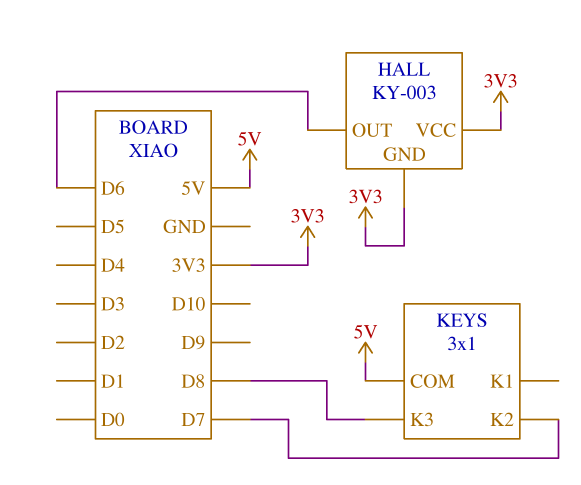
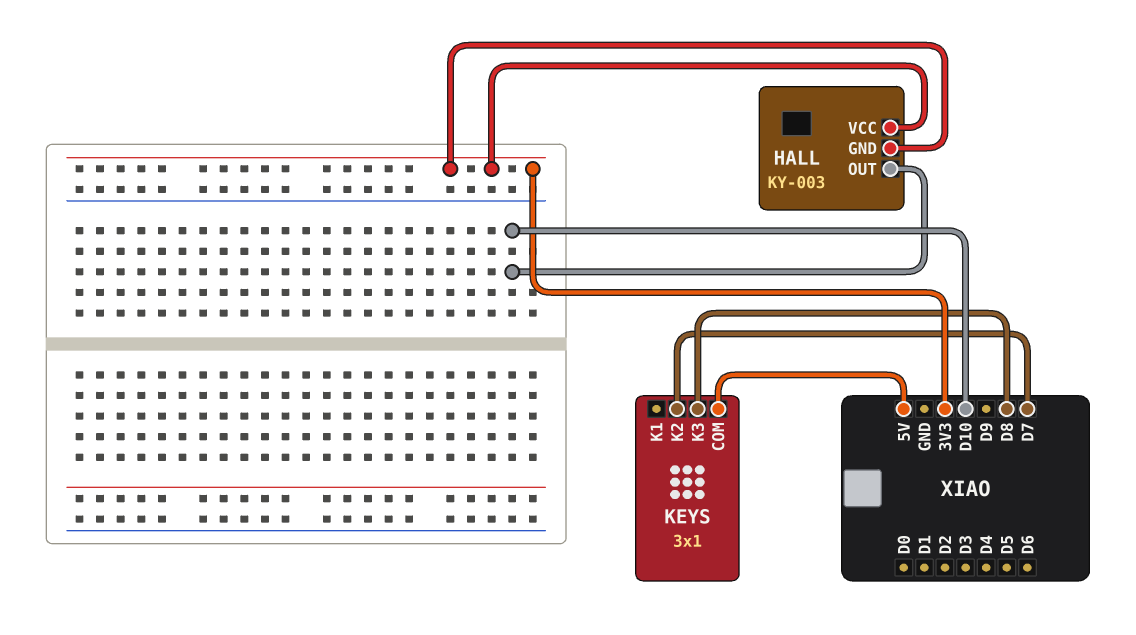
HALL pin OUT: D6 -> D10

